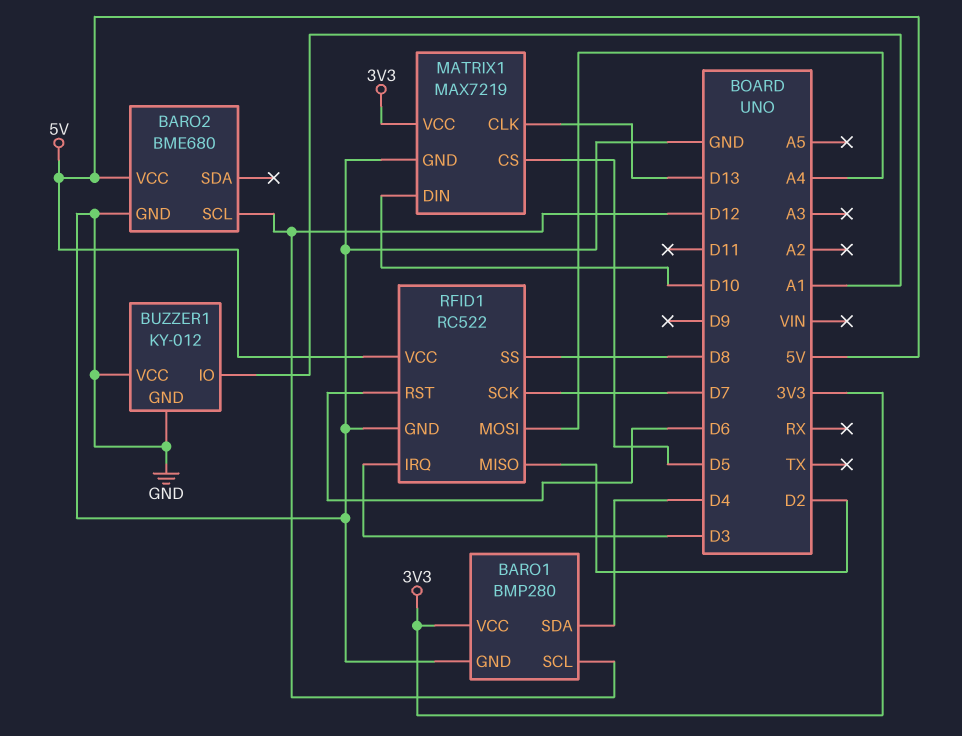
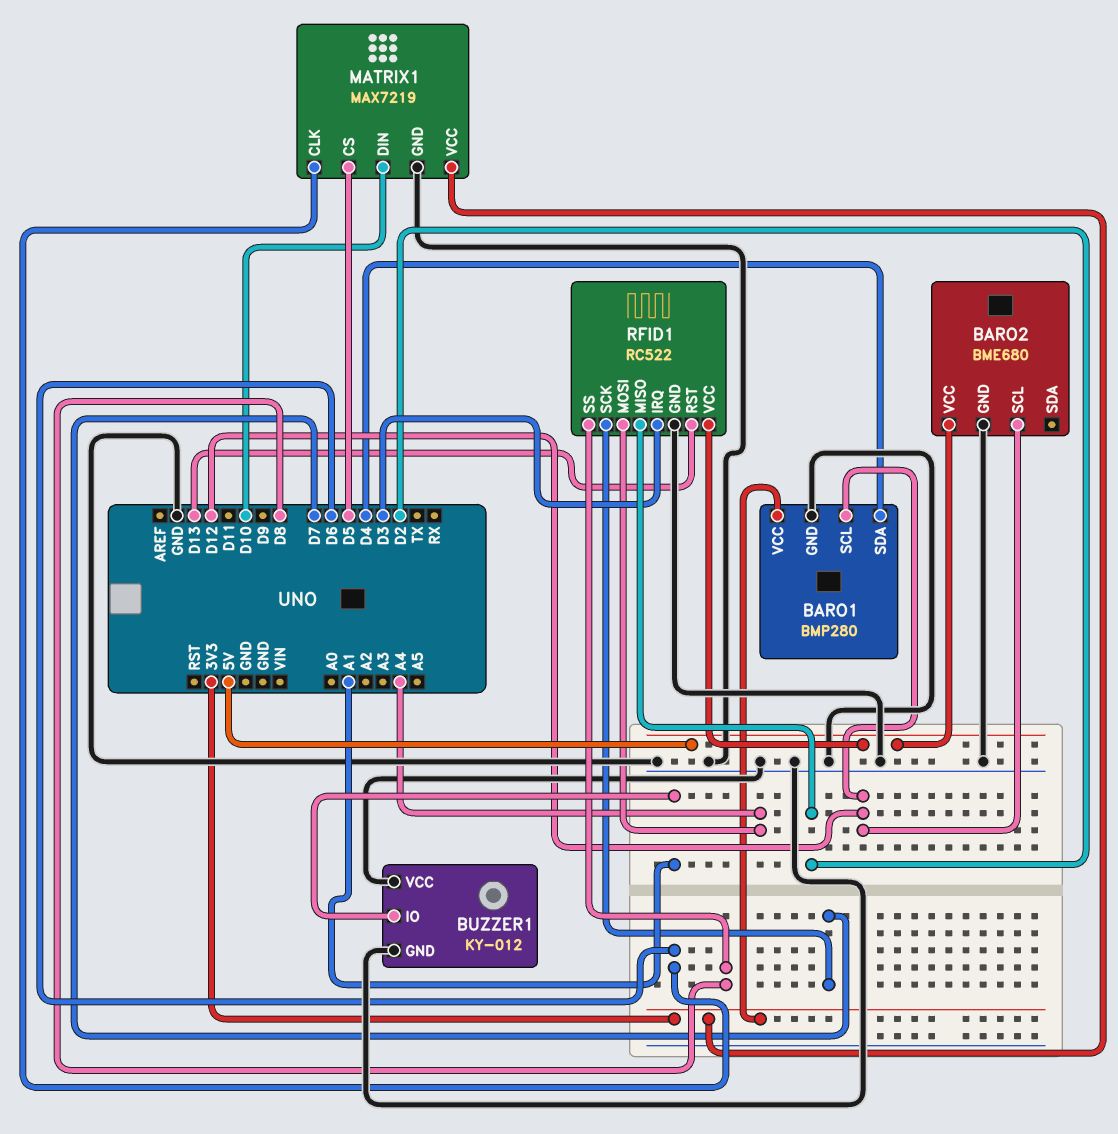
MATRIX1 pin CLK: D13 -> D6
RFID1 pin RST: D6 -> D13

